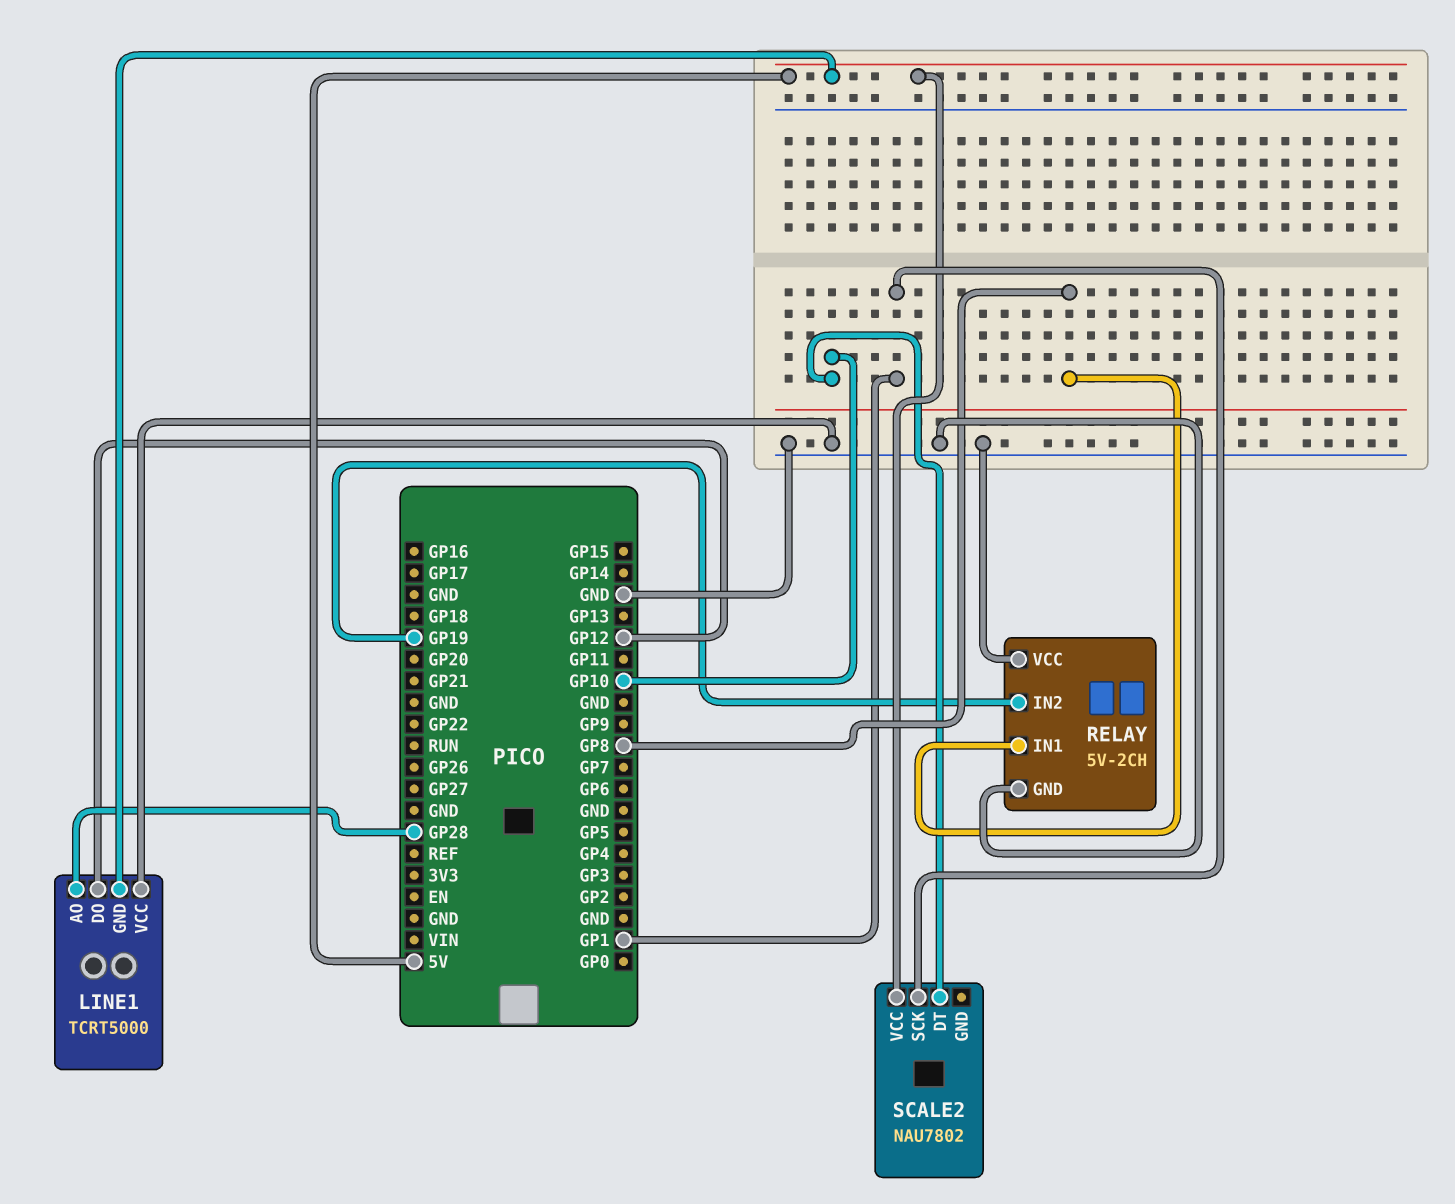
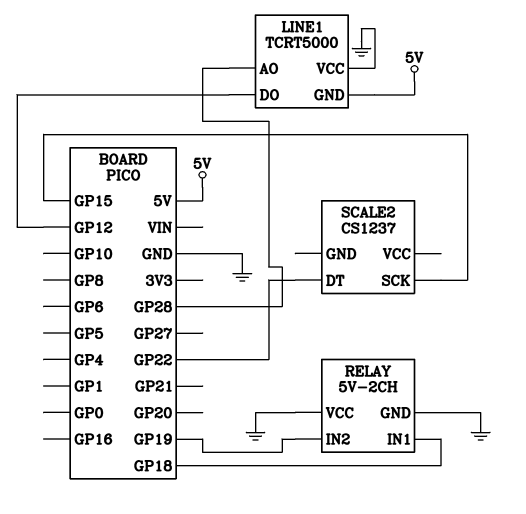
RELAY pin IN1: GP8 -> GP18
SCALE2: NAU7802 -> CS1237
SCALE2 pin DT: GP10 -> GP22
SCALE2 pin SCK: GP1 -> GP15
SCALE2 pin VCC: 5V -> none

